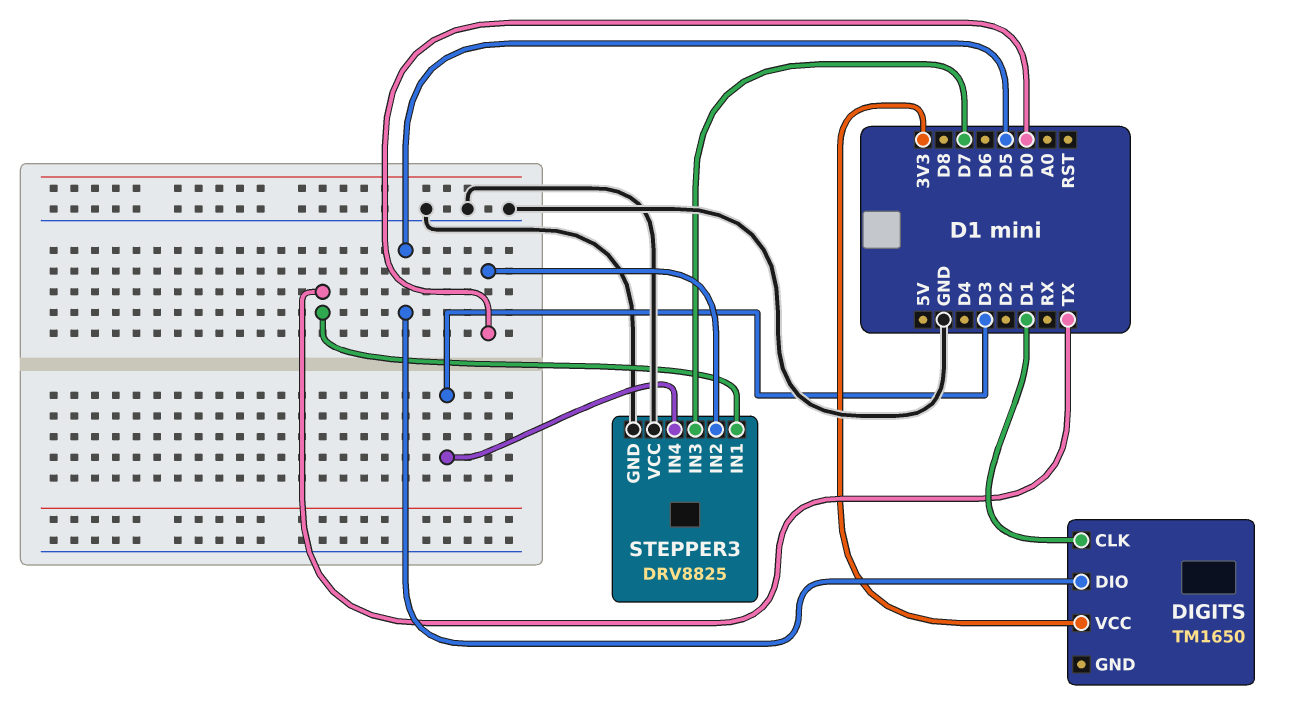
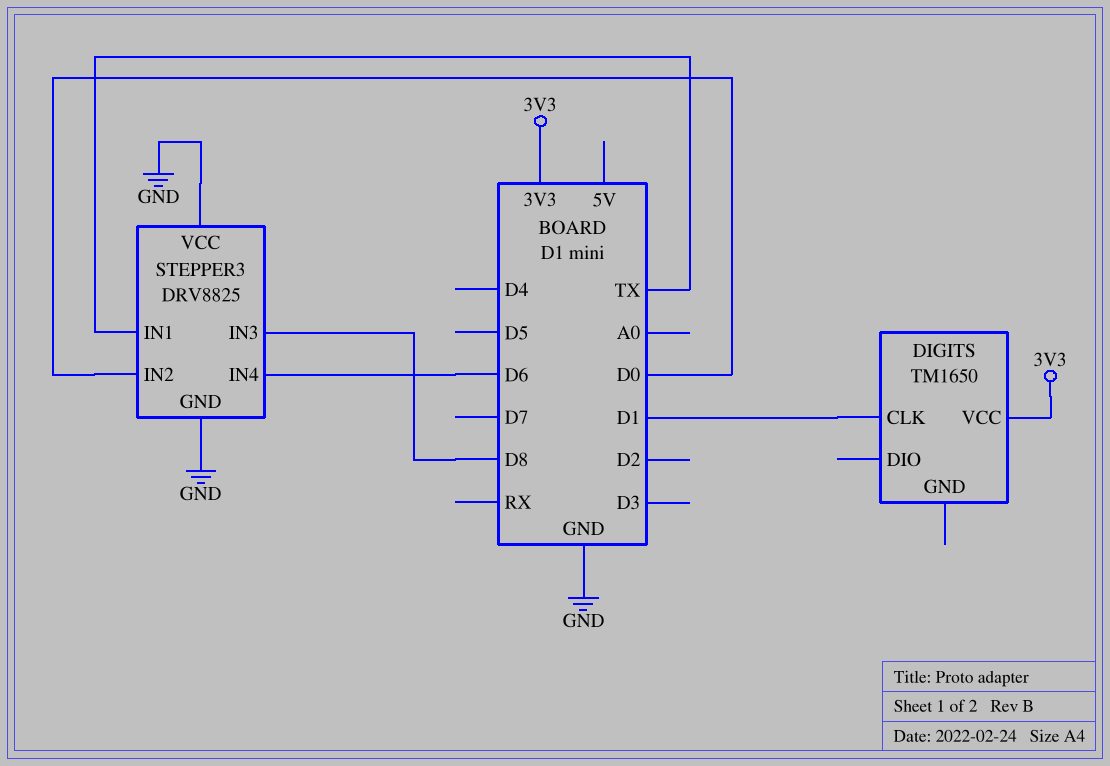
DIGITS pin DIO: D5 -> none
STEPPER3 pin IN3: D7 -> D8
STEPPER3 pin IN4: D3 -> D6

